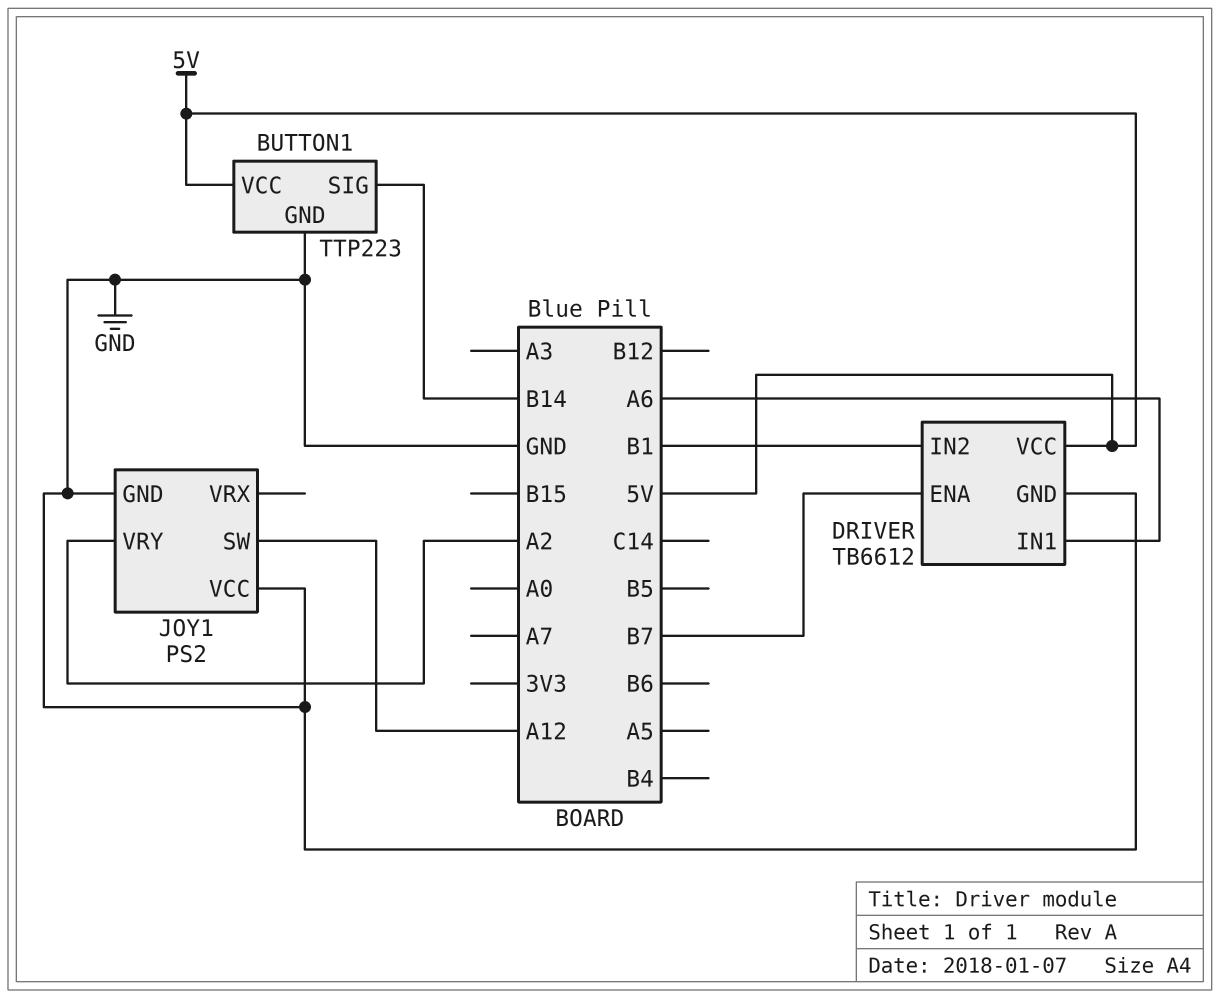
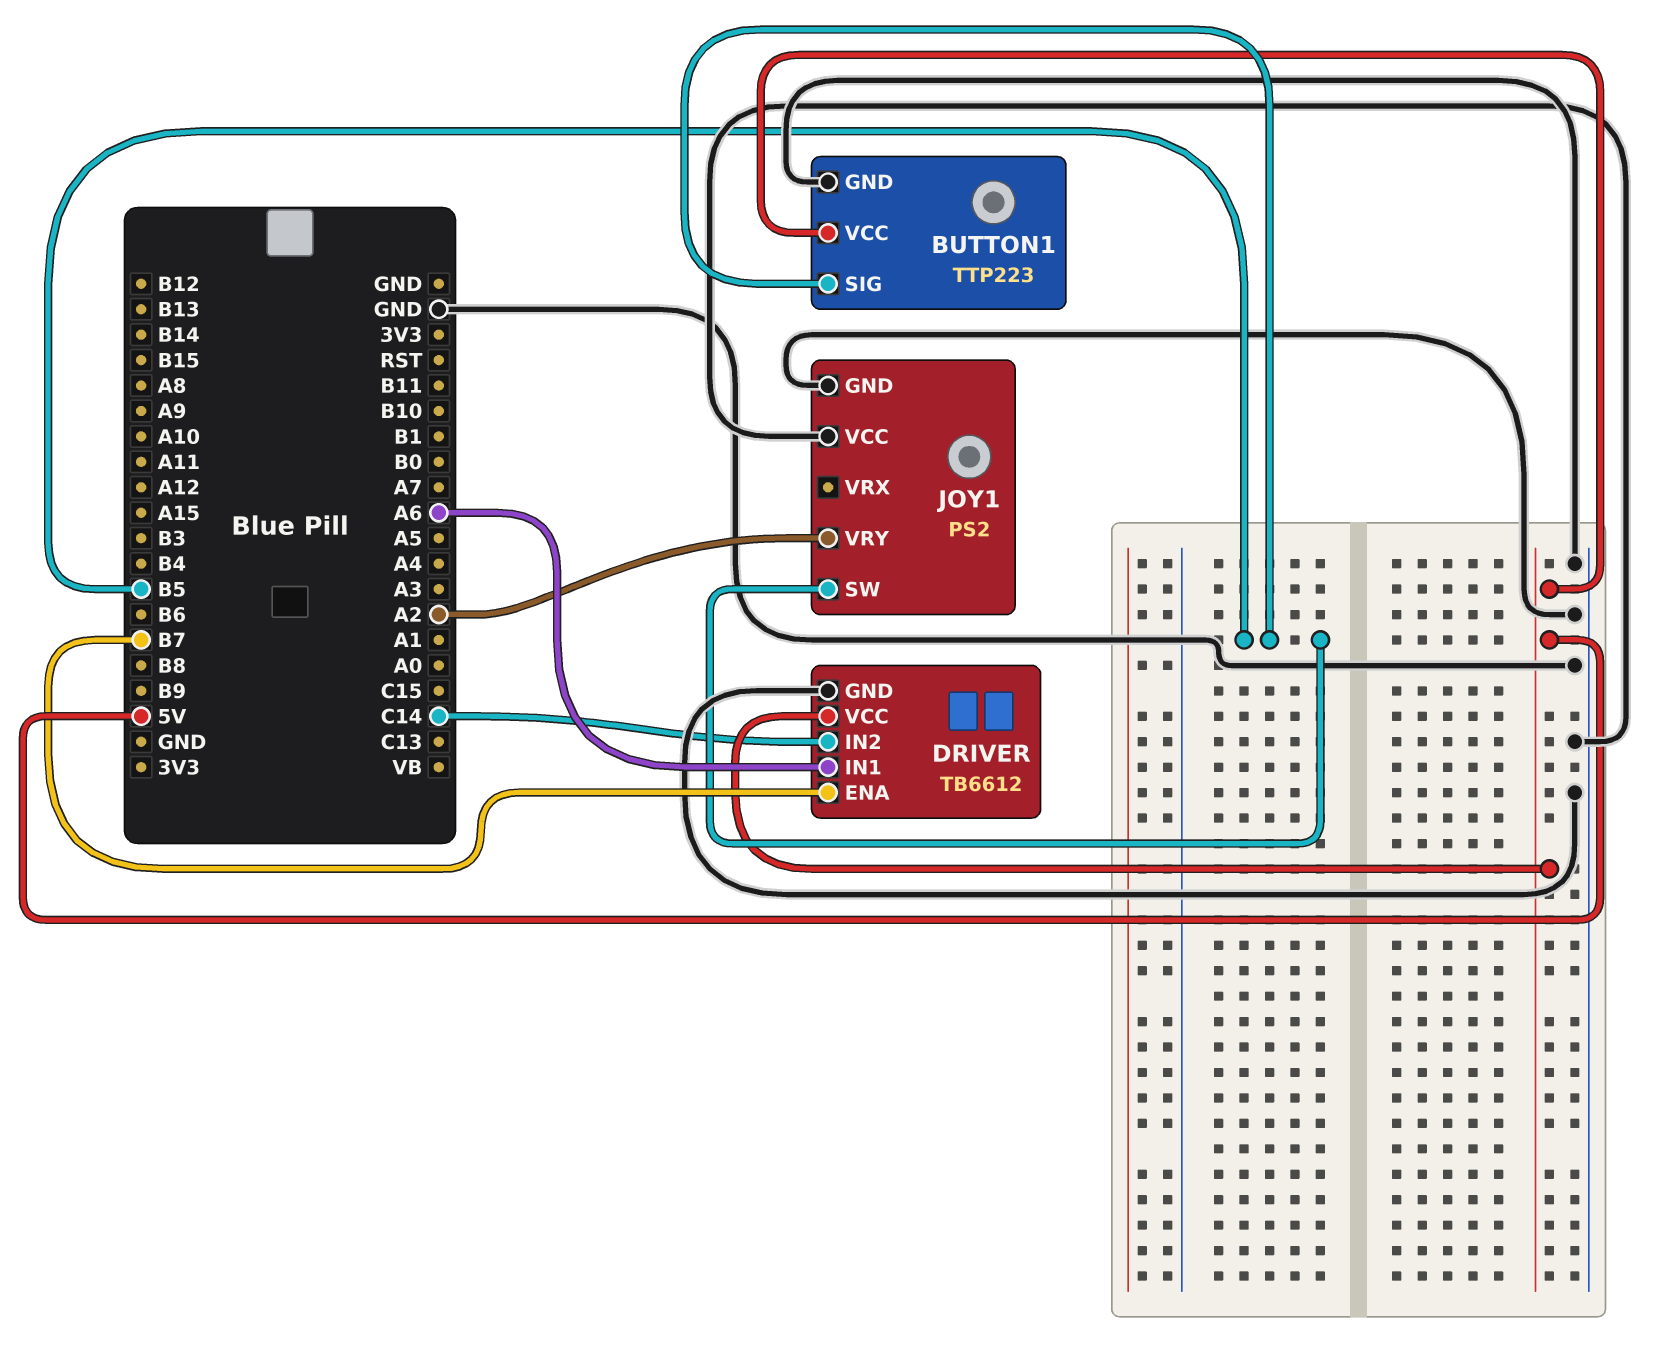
BUTTON1 pin SIG: B14 -> B5
DRIVER pin IN2: B1 -> C14
JOY1 pin SW: A12 -> B5

